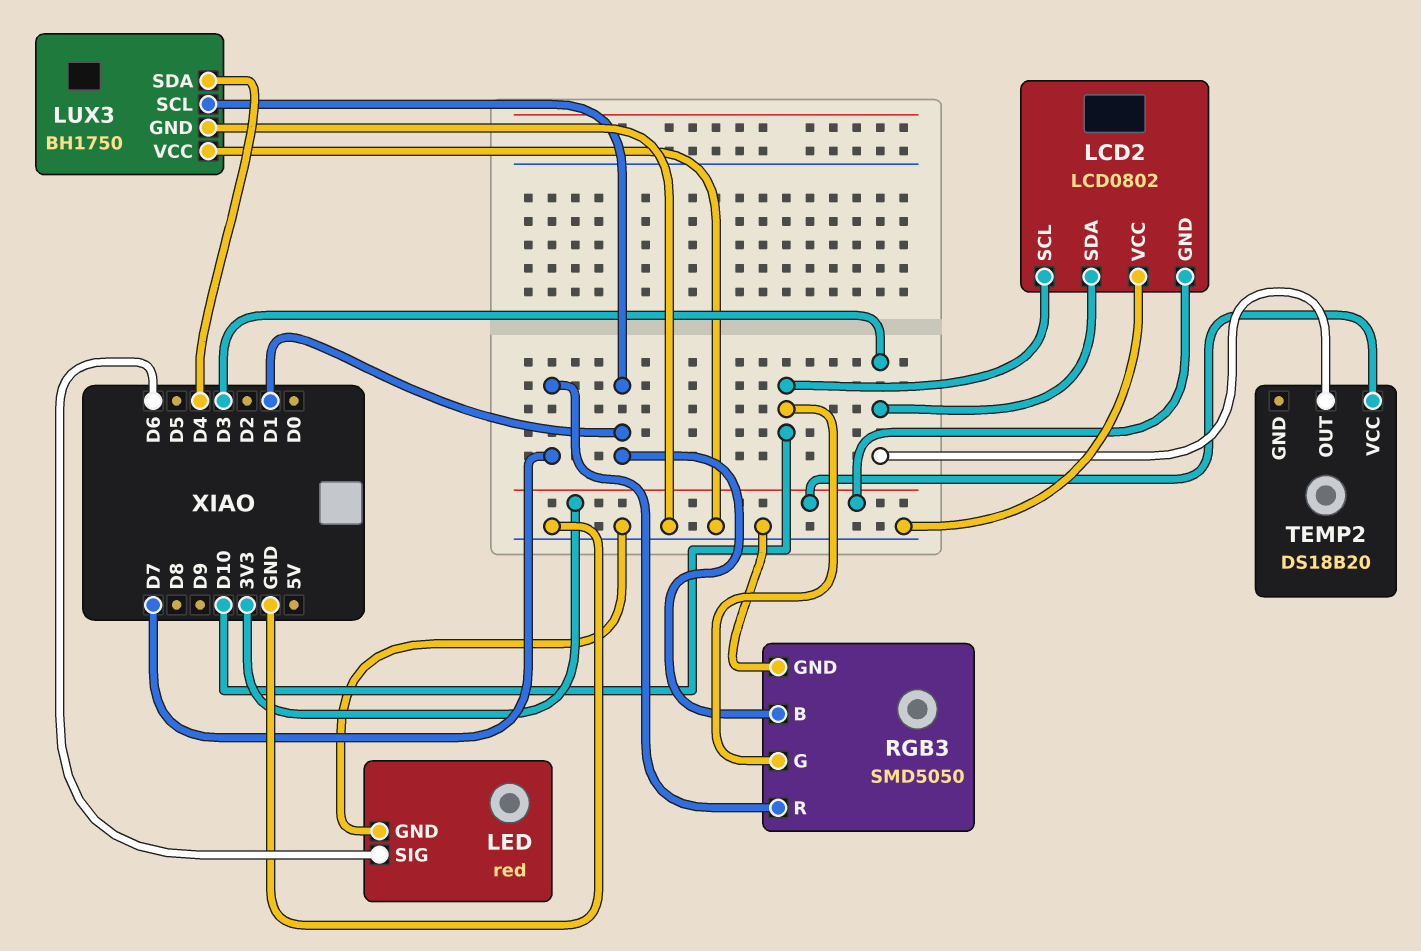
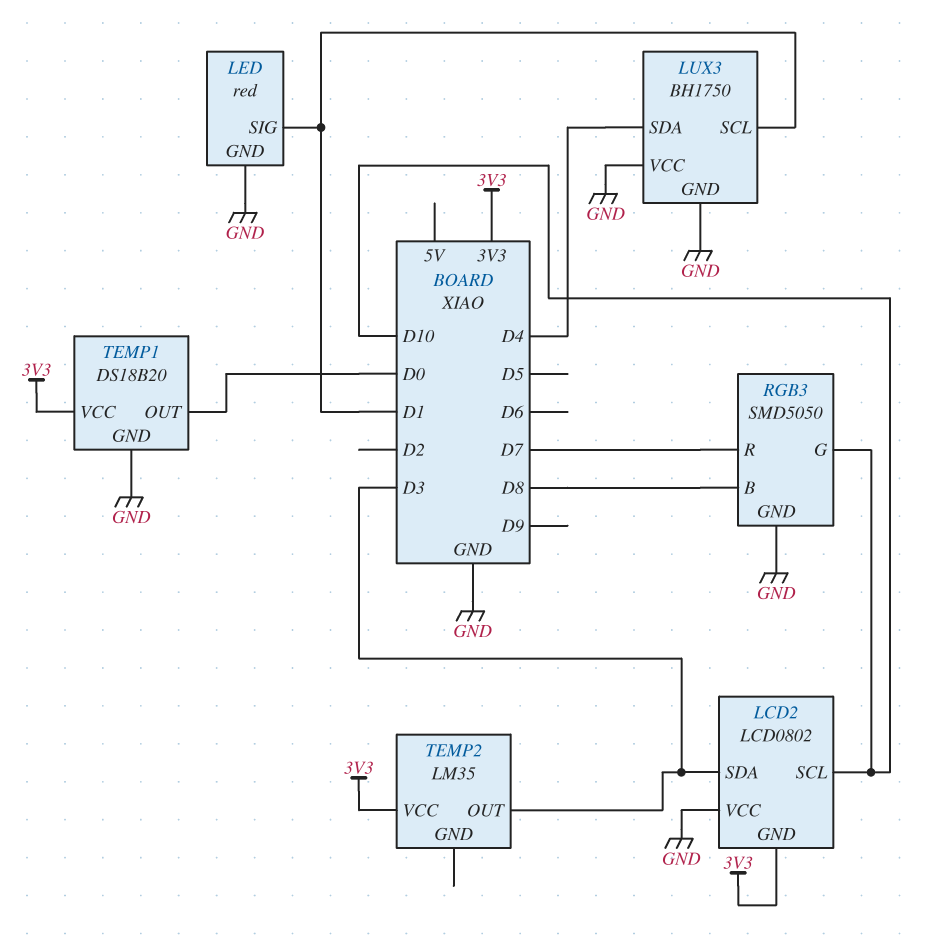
LED pin SIG: D6 -> D1
RGB3 pin B: D1 -> D8
TEMP1: none -> DS18B20
TEMP1 pin GND: none -> GND
TEMP1 pin OUT: none -> D0
TEMP1 pin VCC: none -> 3V3
TEMP2: DS18B20 -> LM35

